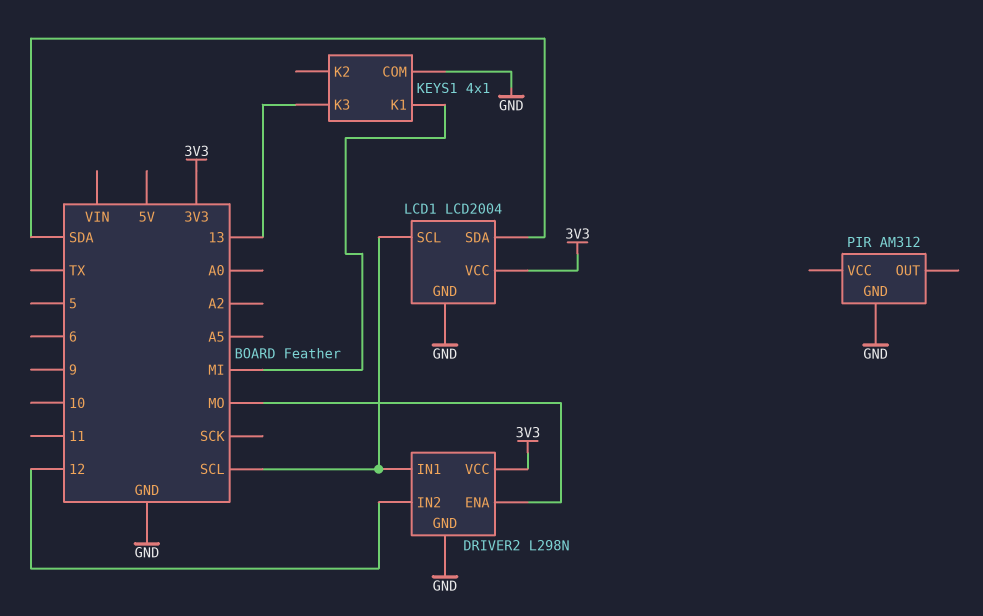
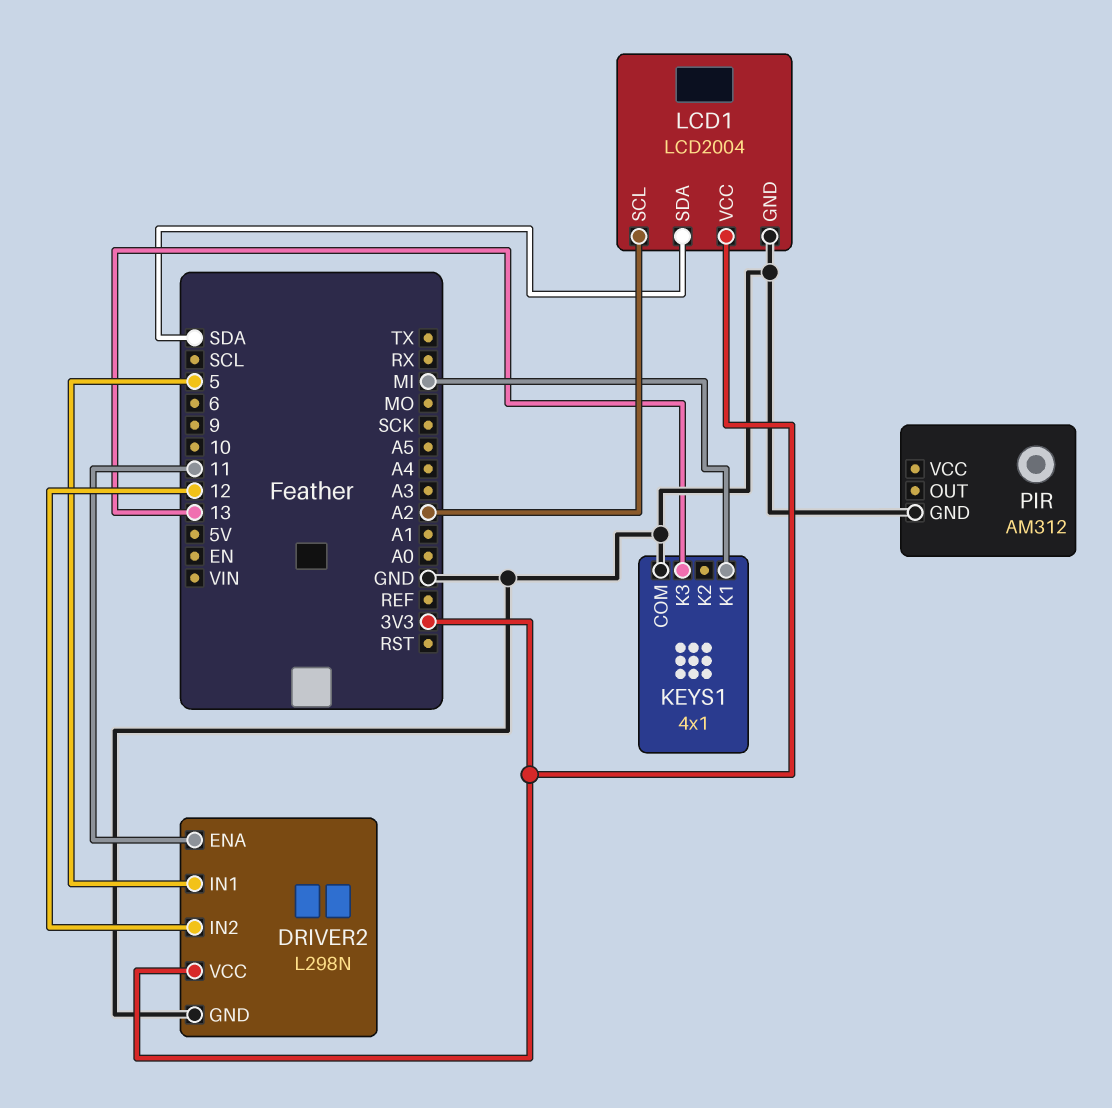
DRIVER2 pin ENA: MO -> 11
DRIVER2 pin IN1: SCL -> 5
LCD1 pin SCL: SCL -> A2

